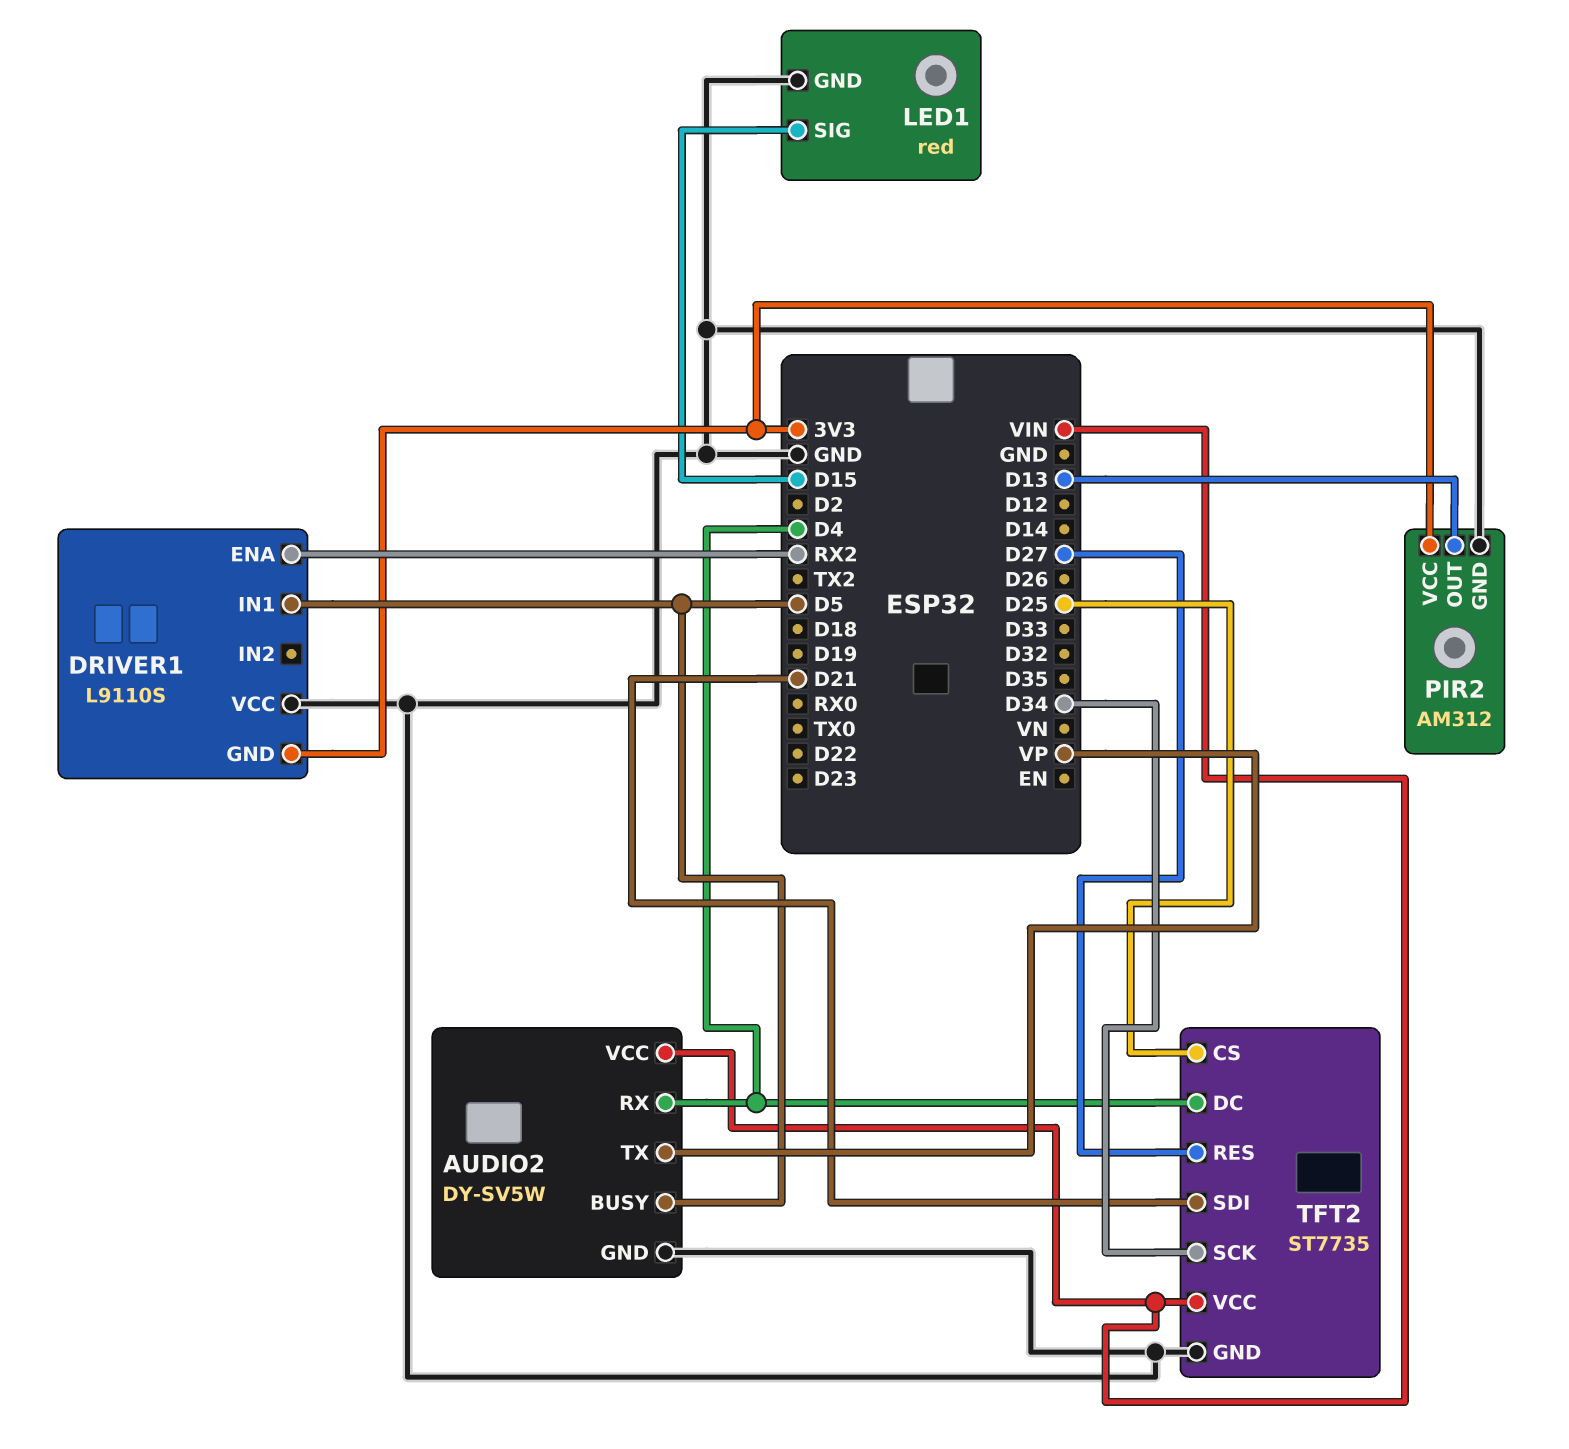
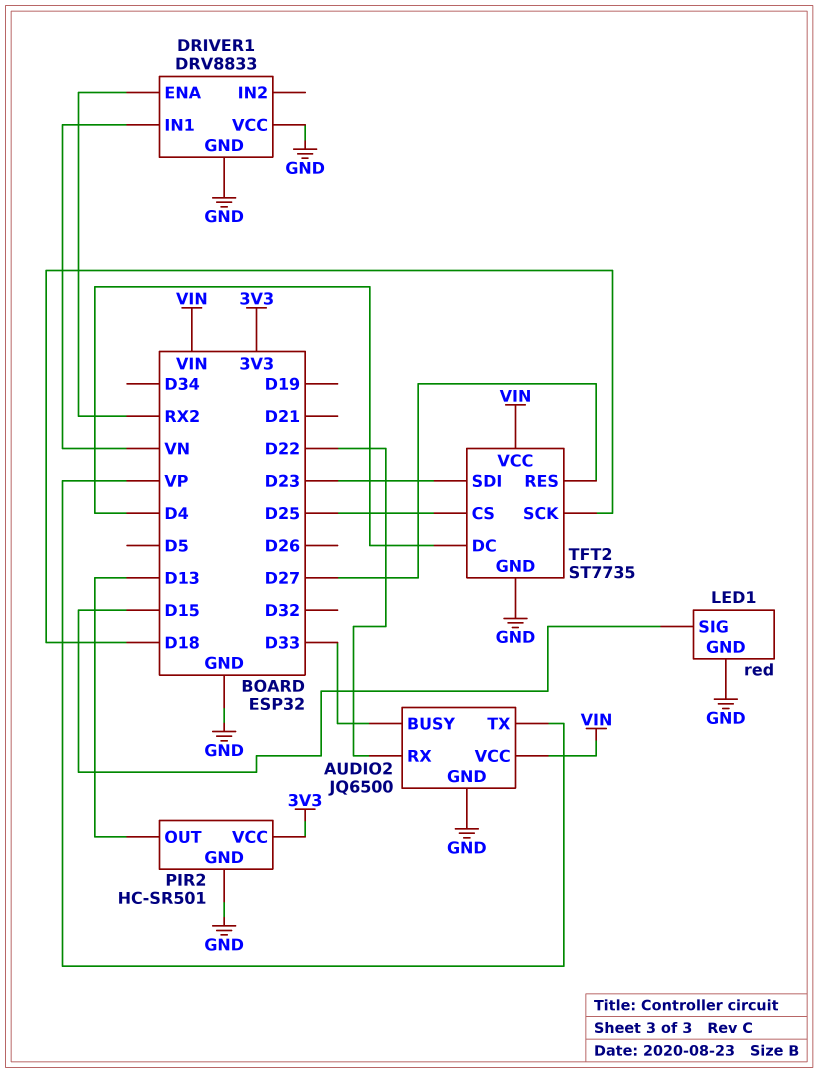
AUDIO2: DY-SV5W -> JQ6500
AUDIO2 pin BUSY: D5 -> D33
AUDIO2 pin RX: D4 -> D22
DRIVER1: L9110S -> DRV8833
DRIVER1 pin GND: 3V3 -> GND
DRIVER1 pin IN1: D5 -> VN
PIR2: AM312 -> HC-SR501
TFT2 pin SCK: D34 -> D18
TFT2 pin SDI: D21 -> D23

